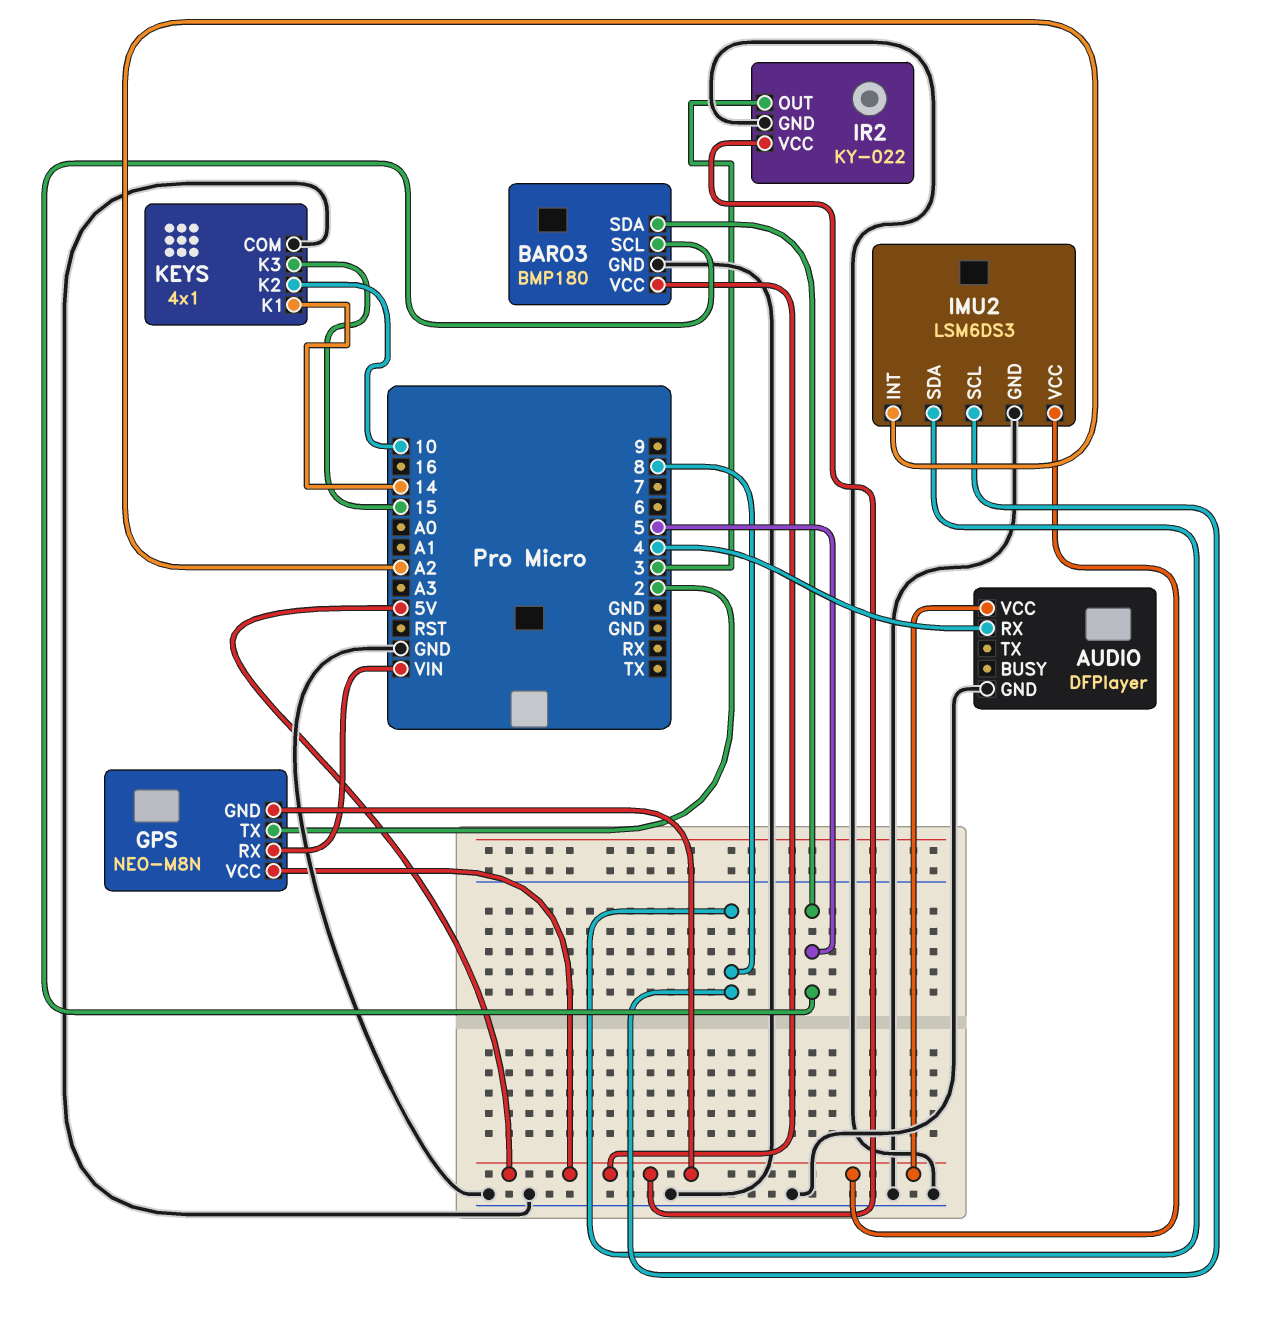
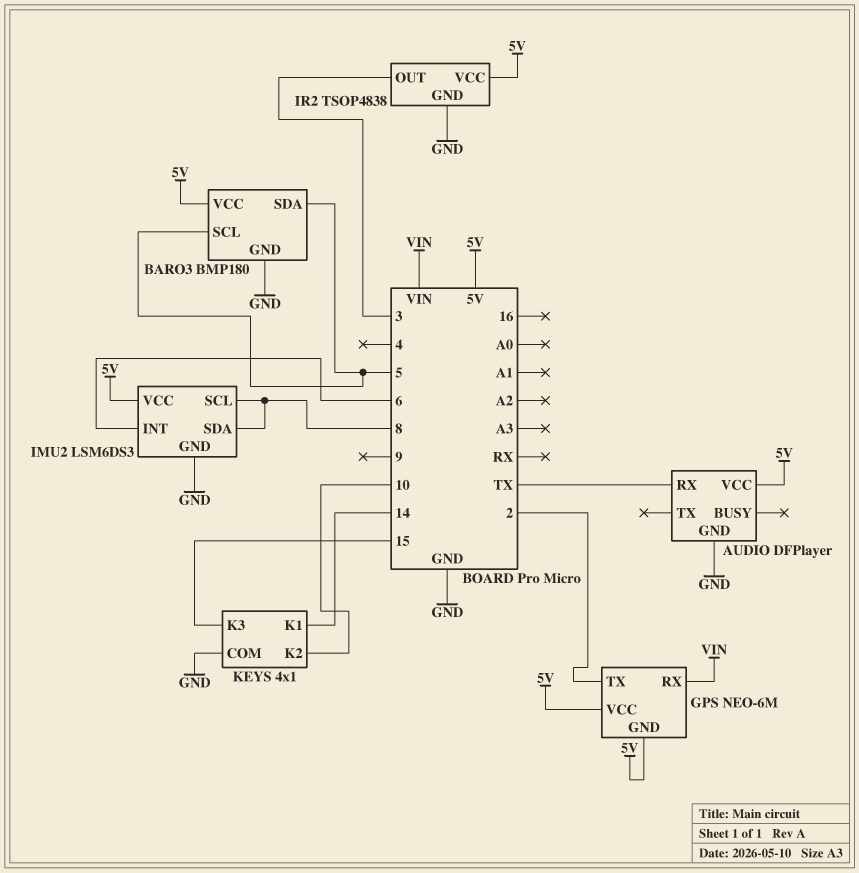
AUDIO pin RX: 4 -> TX
GPS: NEO-M8N -> NEO-6M
IMU2 pin INT: A2 -> 6
IR2: KY-022 -> TSOP4838

